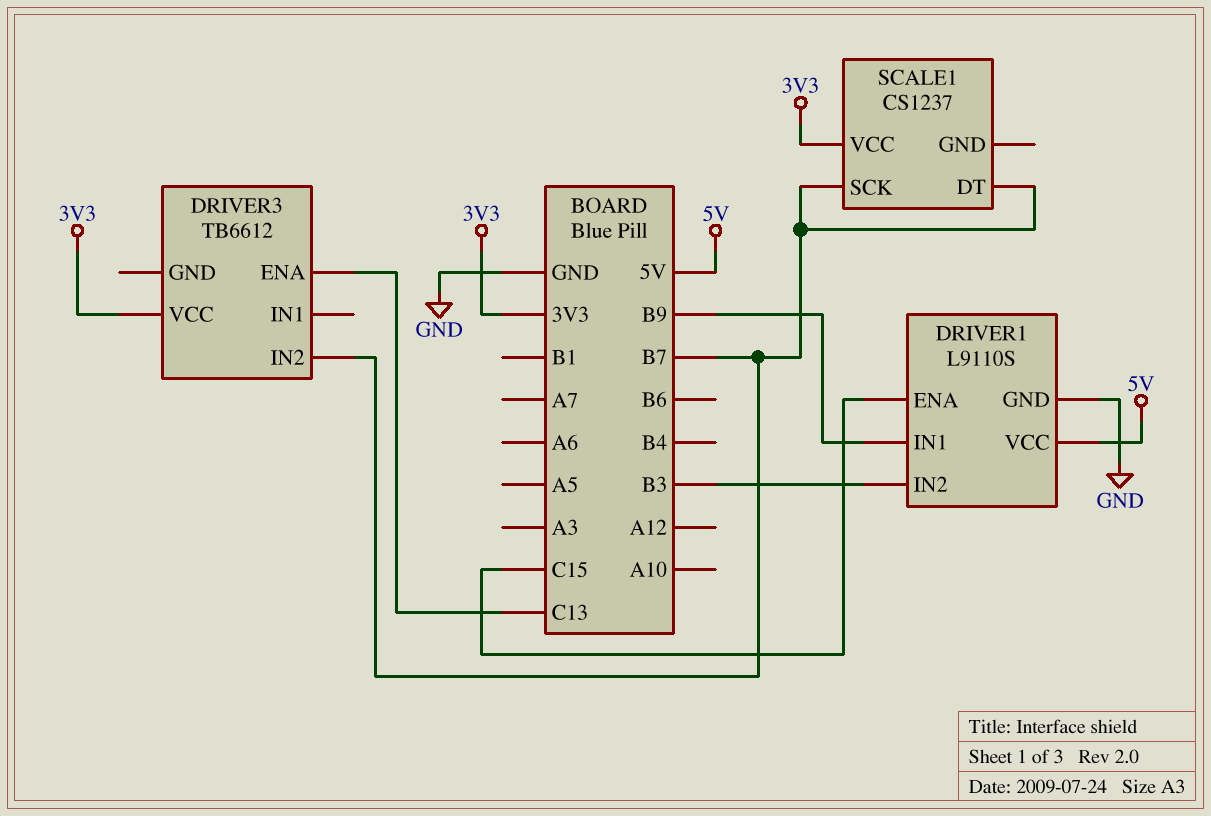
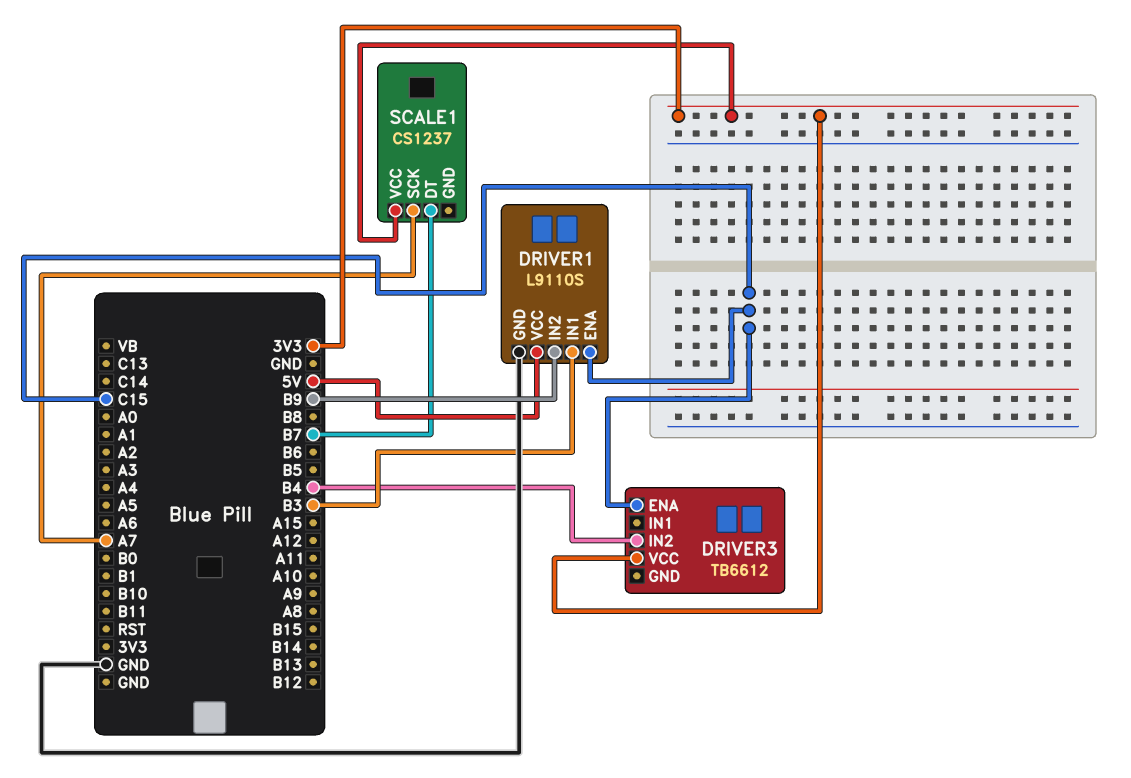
DRIVER1 pin IN1: B9 -> B3
DRIVER1 pin IN2: B3 -> B9
DRIVER3 pin ENA: C13 -> C15
DRIVER3 pin IN2: B7 -> B4
SCALE1 pin SCK: B7 -> A7

